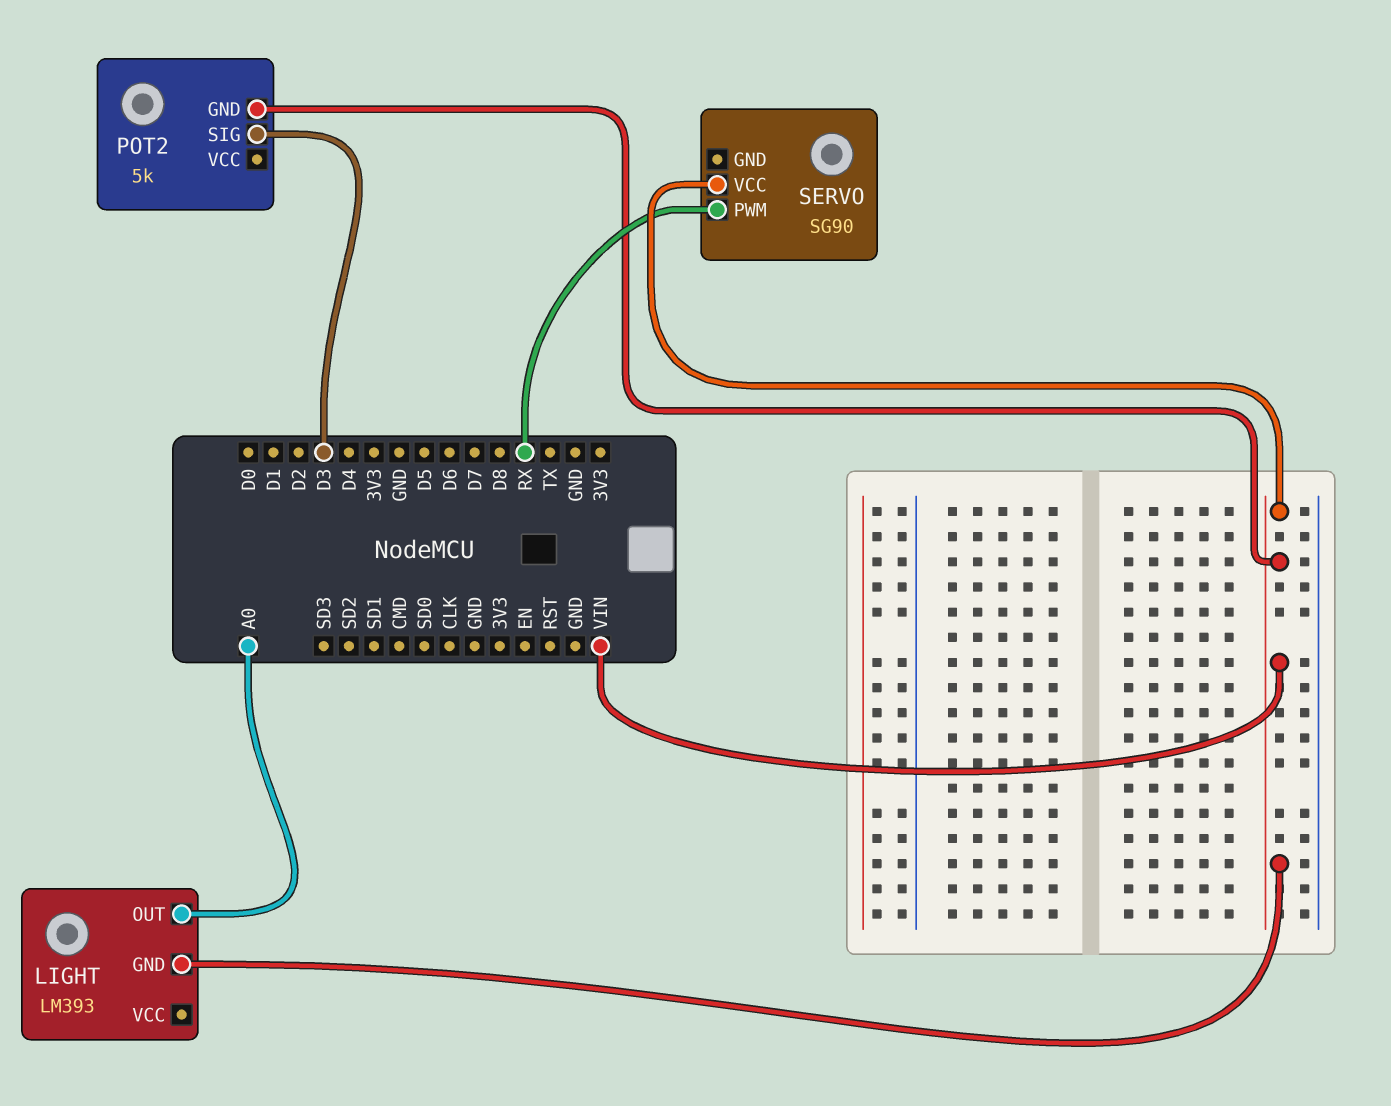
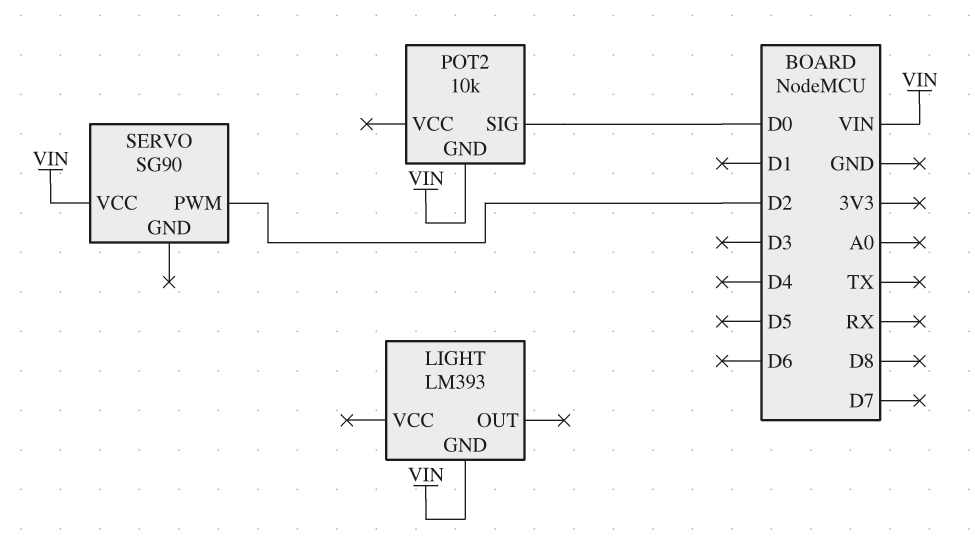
LIGHT pin OUT: A0 -> none
POT2: 5k -> 10k
POT2 pin SIG: D3 -> D0
SERVO pin PWM: RX -> D2

